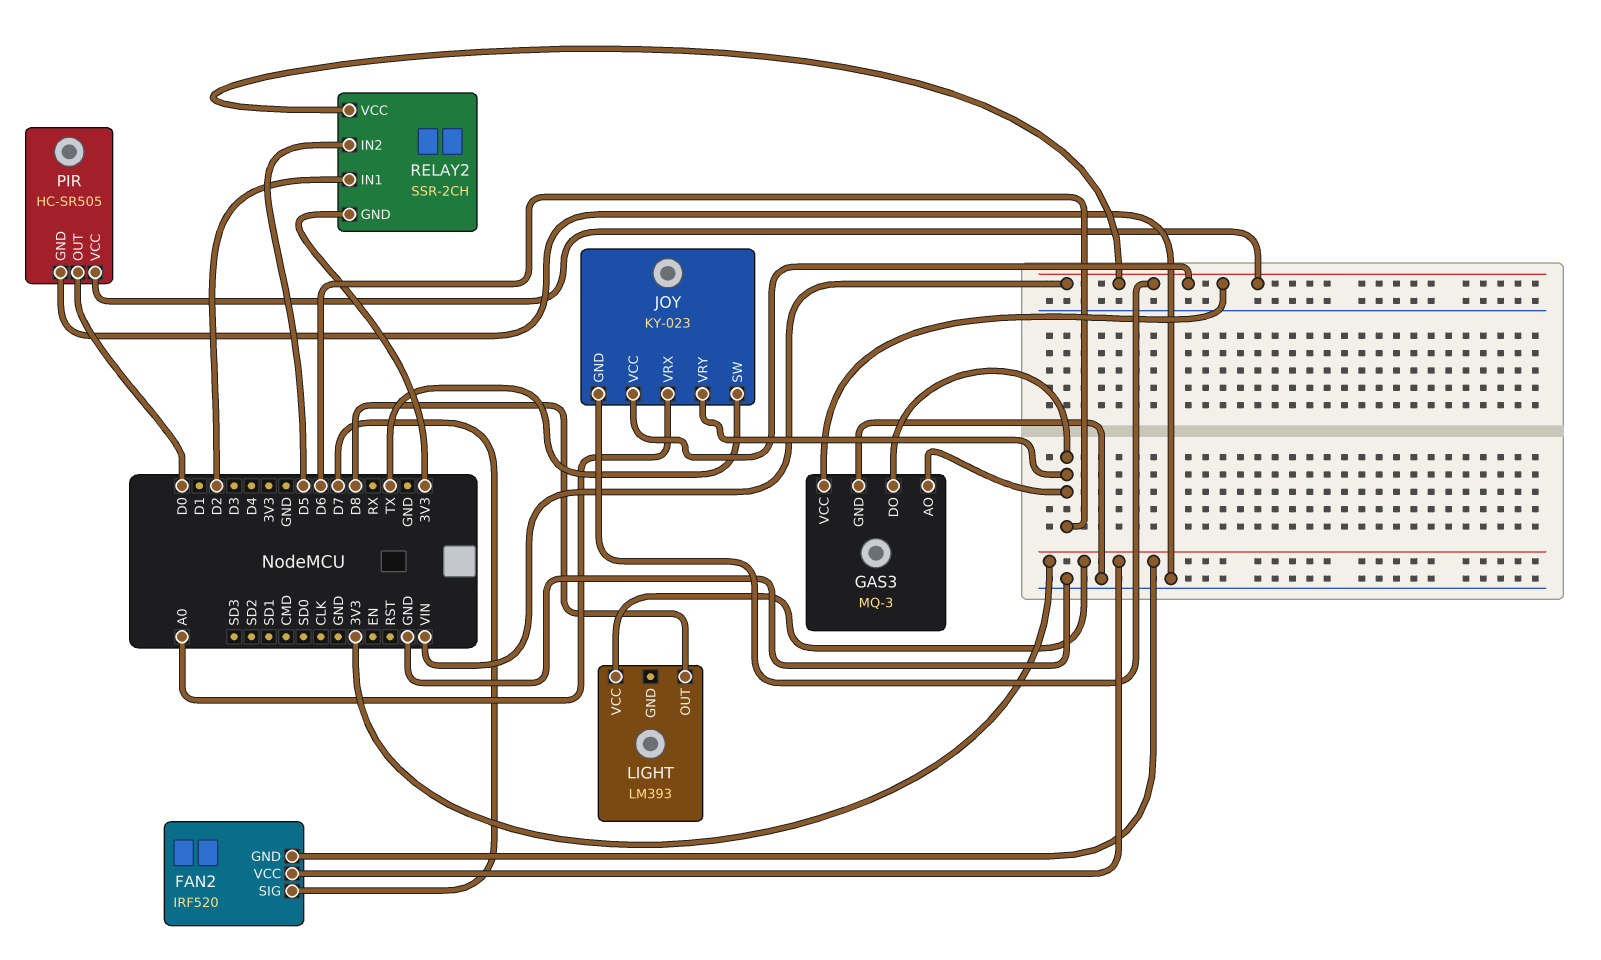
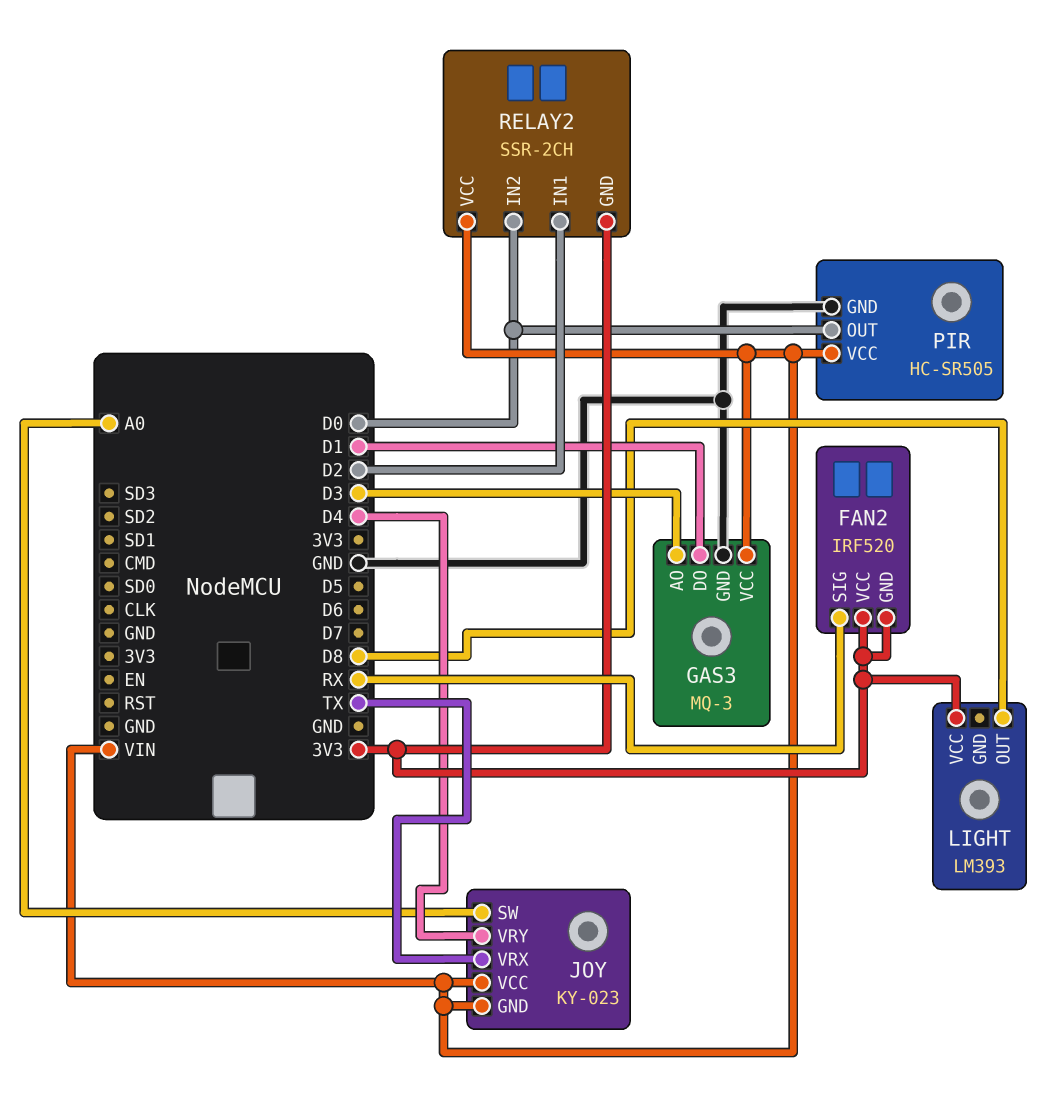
FAN2 pin SIG: D7 -> RX
GAS3 pin AO: D6 -> D3
GAS3 pin DO: D6 -> D1
JOY pin SW: TX -> A0
JOY pin VRX: A0 -> TX
JOY pin VRY: D6 -> D4
RELAY2 pin IN2: D5 -> D0

